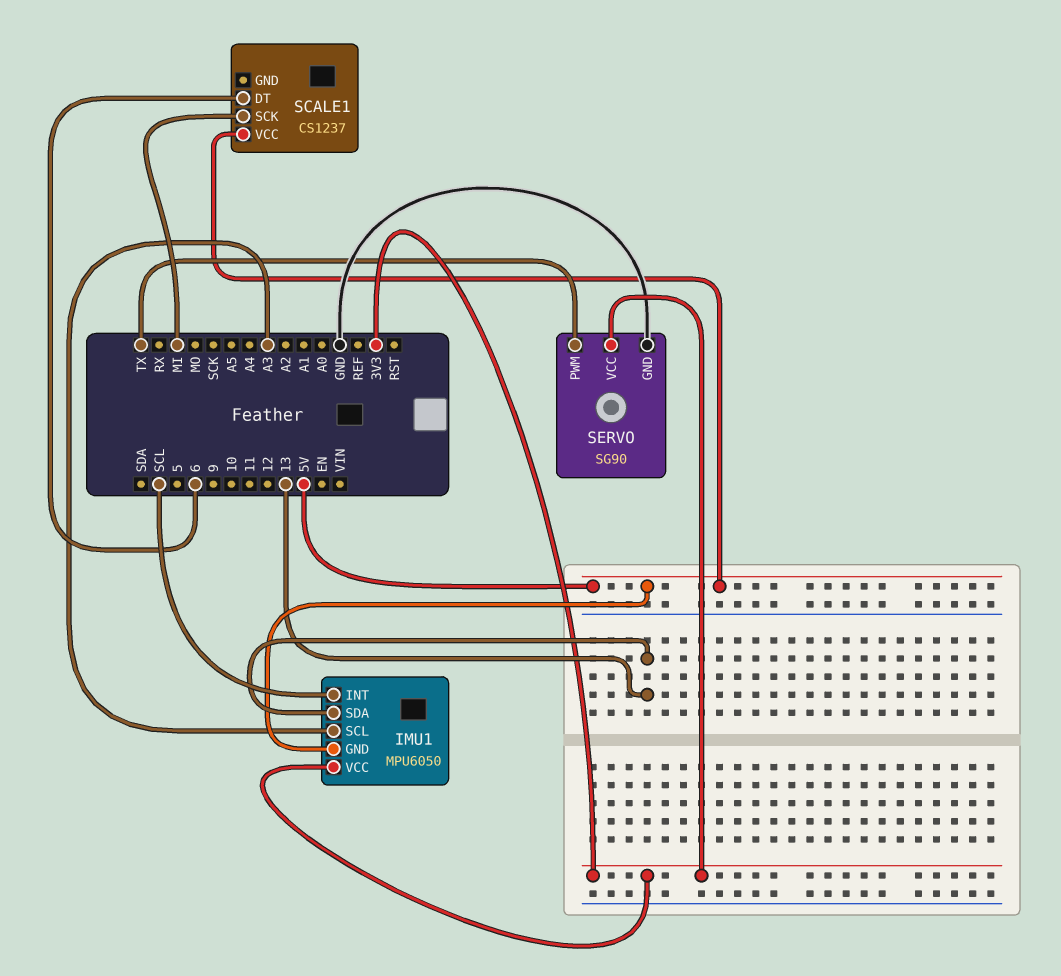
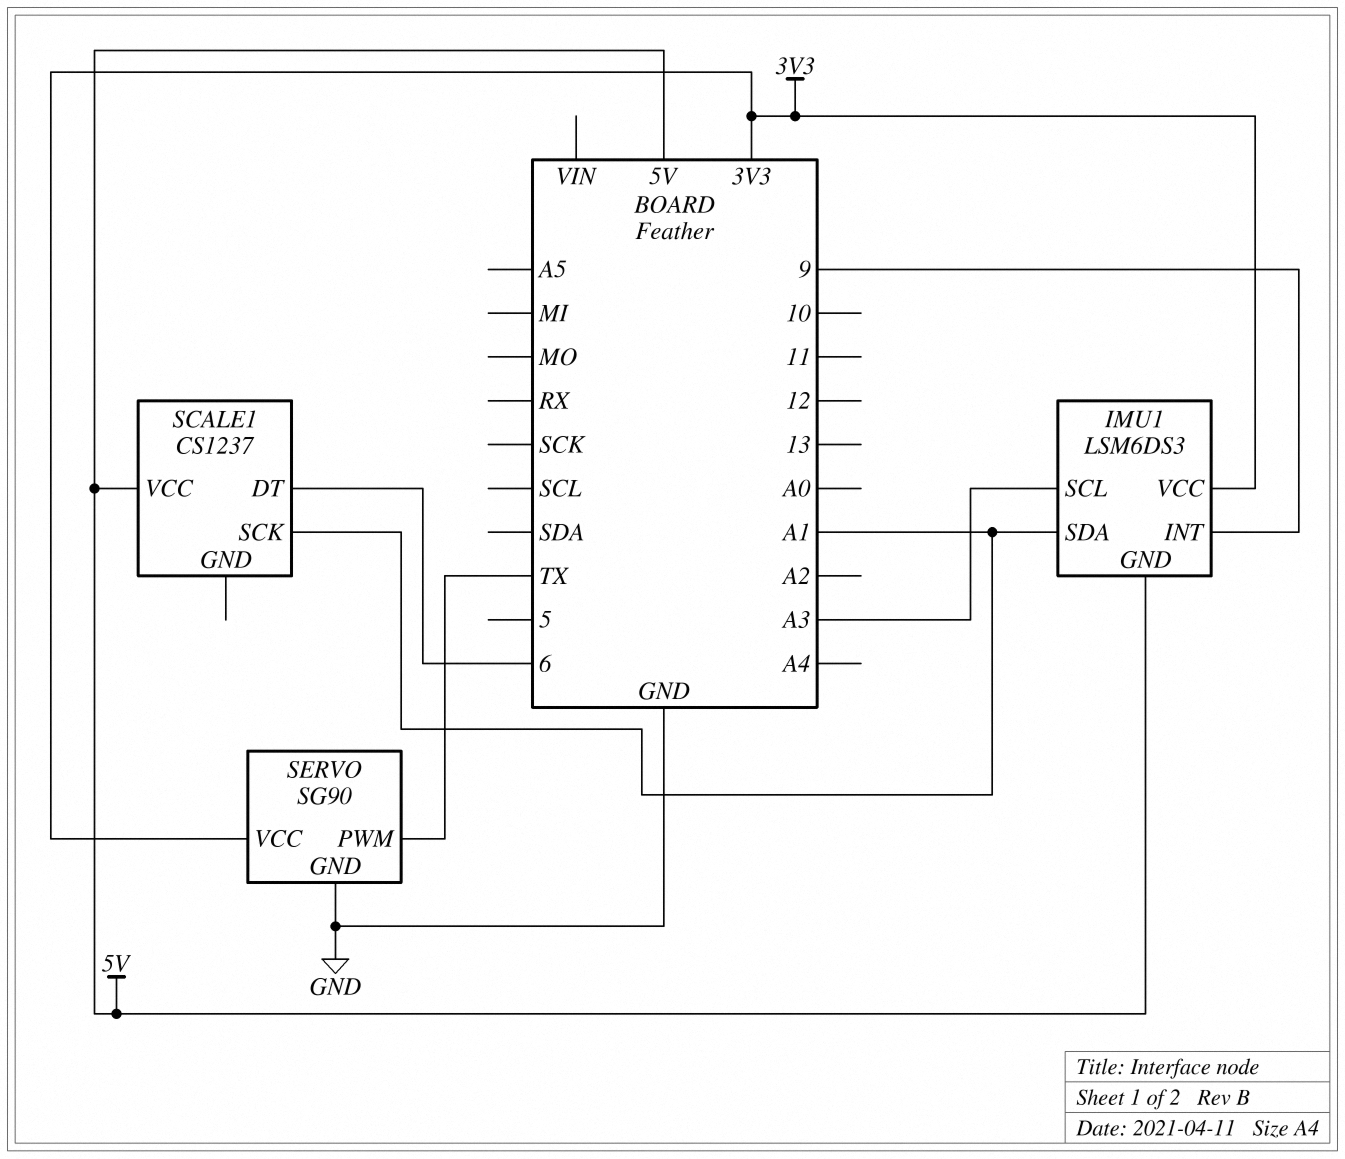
IMU1: MPU6050 -> LSM6DS3
IMU1 pin INT: SCL -> 9
IMU1 pin SDA: 13 -> A1
SCALE1 pin SCK: MI -> A1

